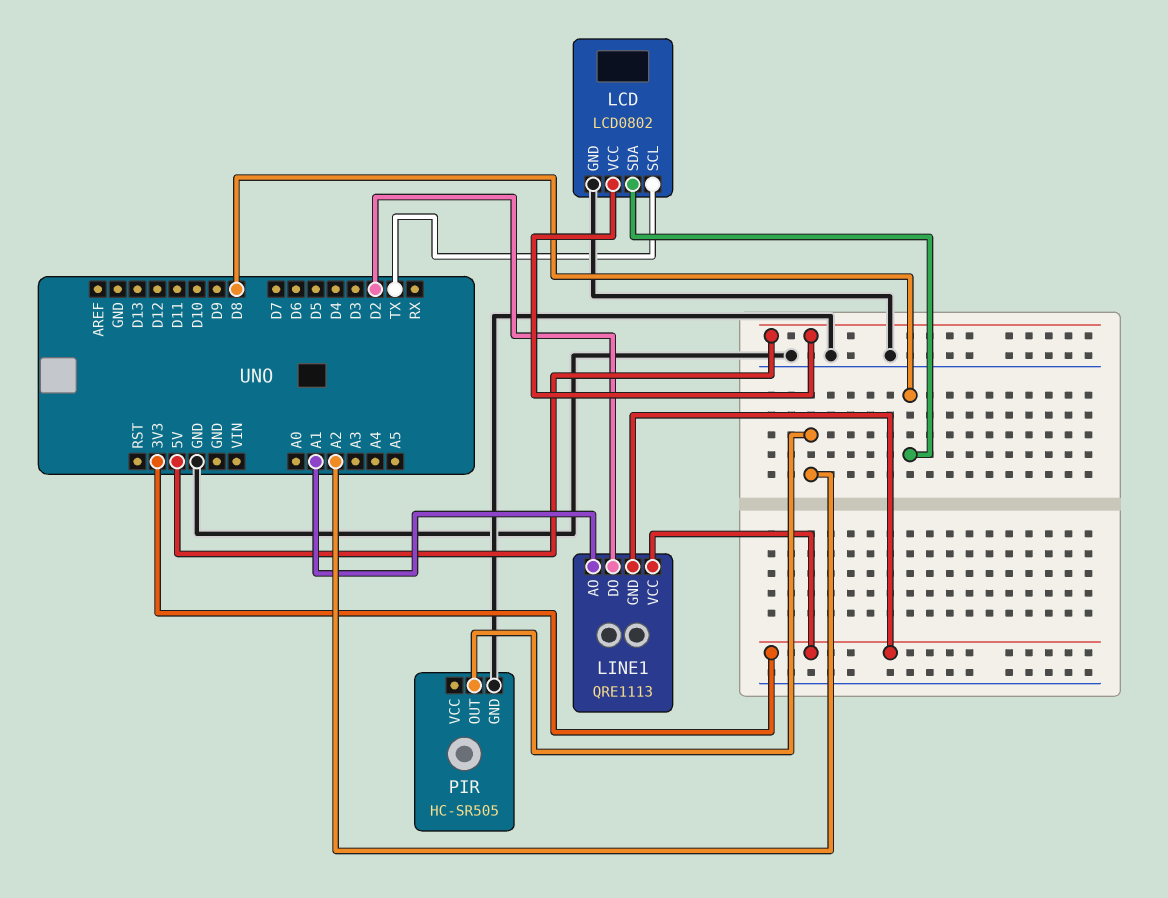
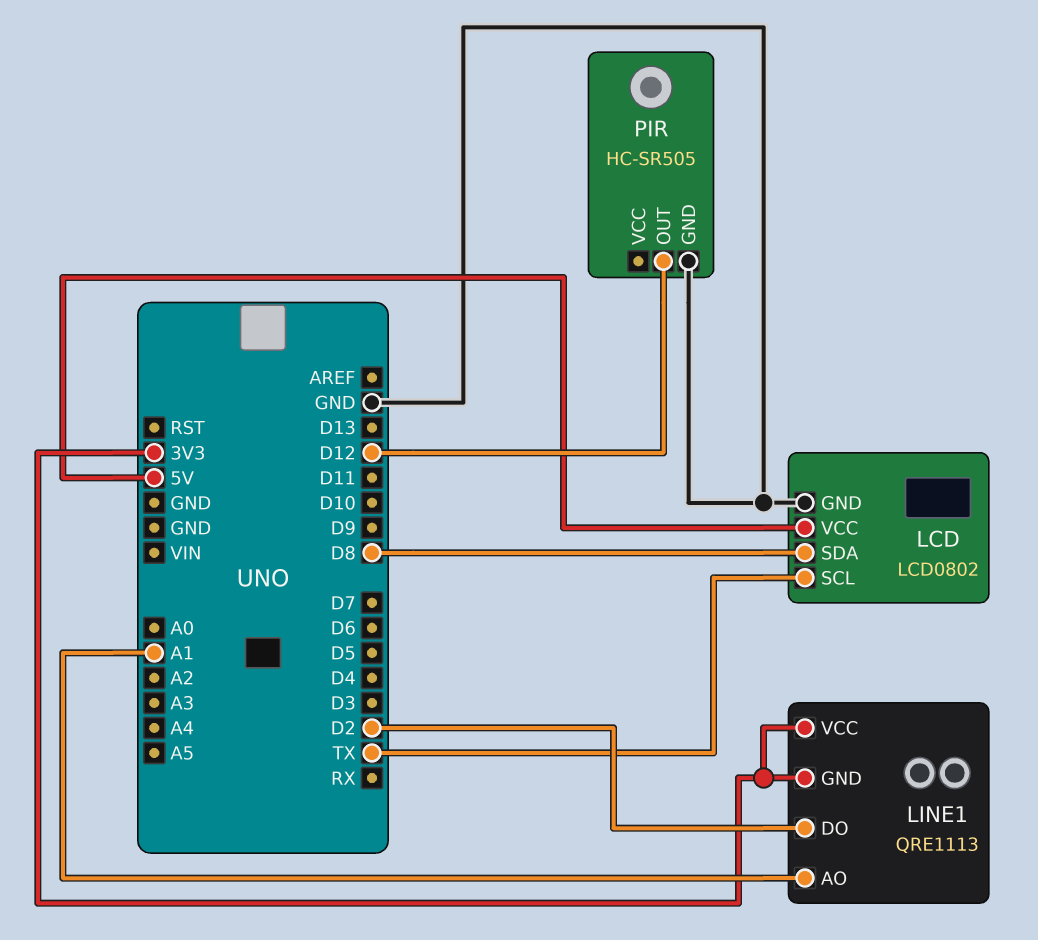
PIR pin OUT: A2 -> D12

